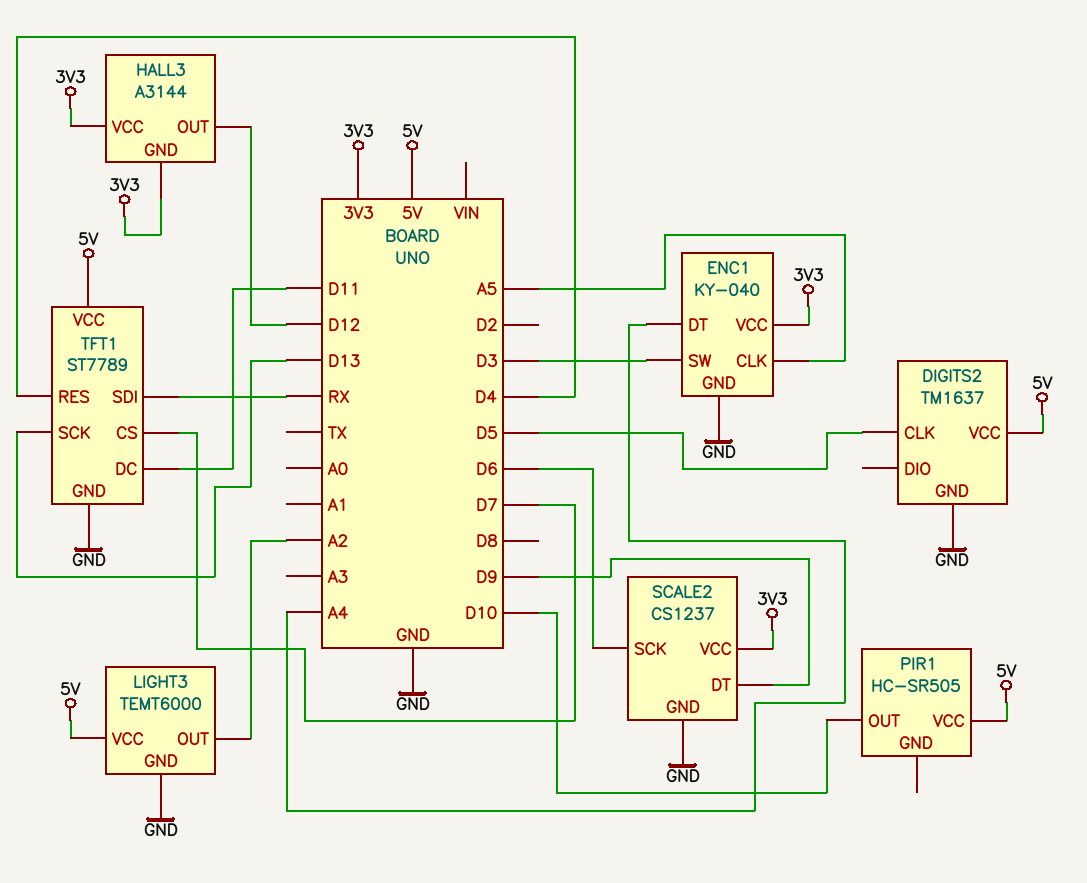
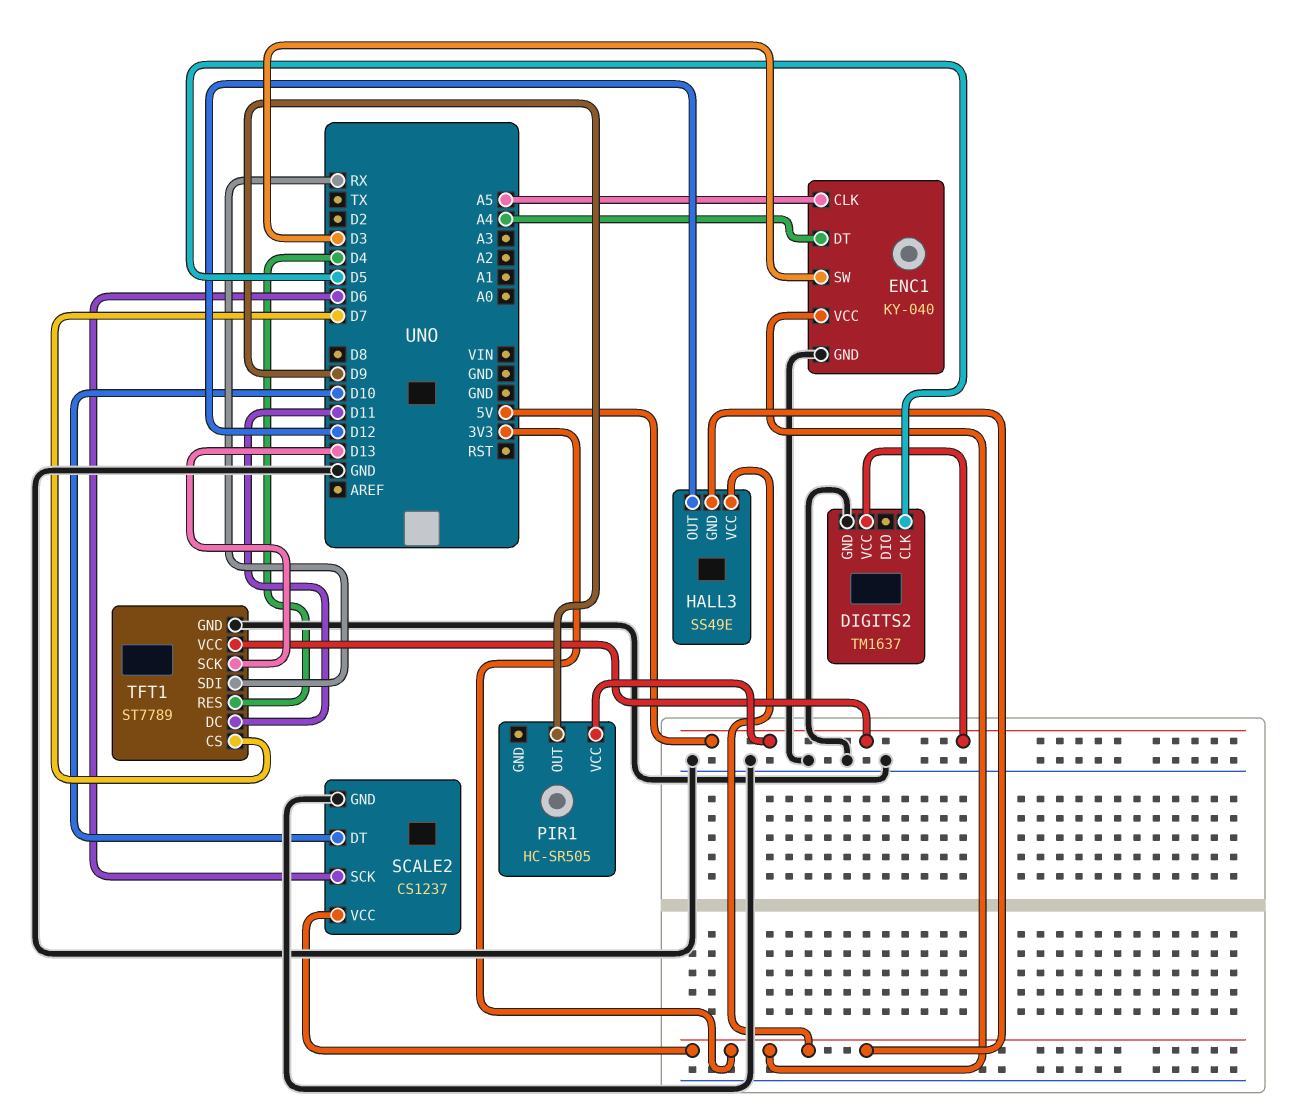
HALL3: A3144 -> SS49E
LIGHT3: TEMT6000 -> none
LIGHT3 pin GND: GND -> none
LIGHT3 pin OUT: A2 -> none
LIGHT3 pin VCC: 5V -> none
PIR1 pin OUT: D10 -> D9
SCALE2 pin DT: D9 -> D10

